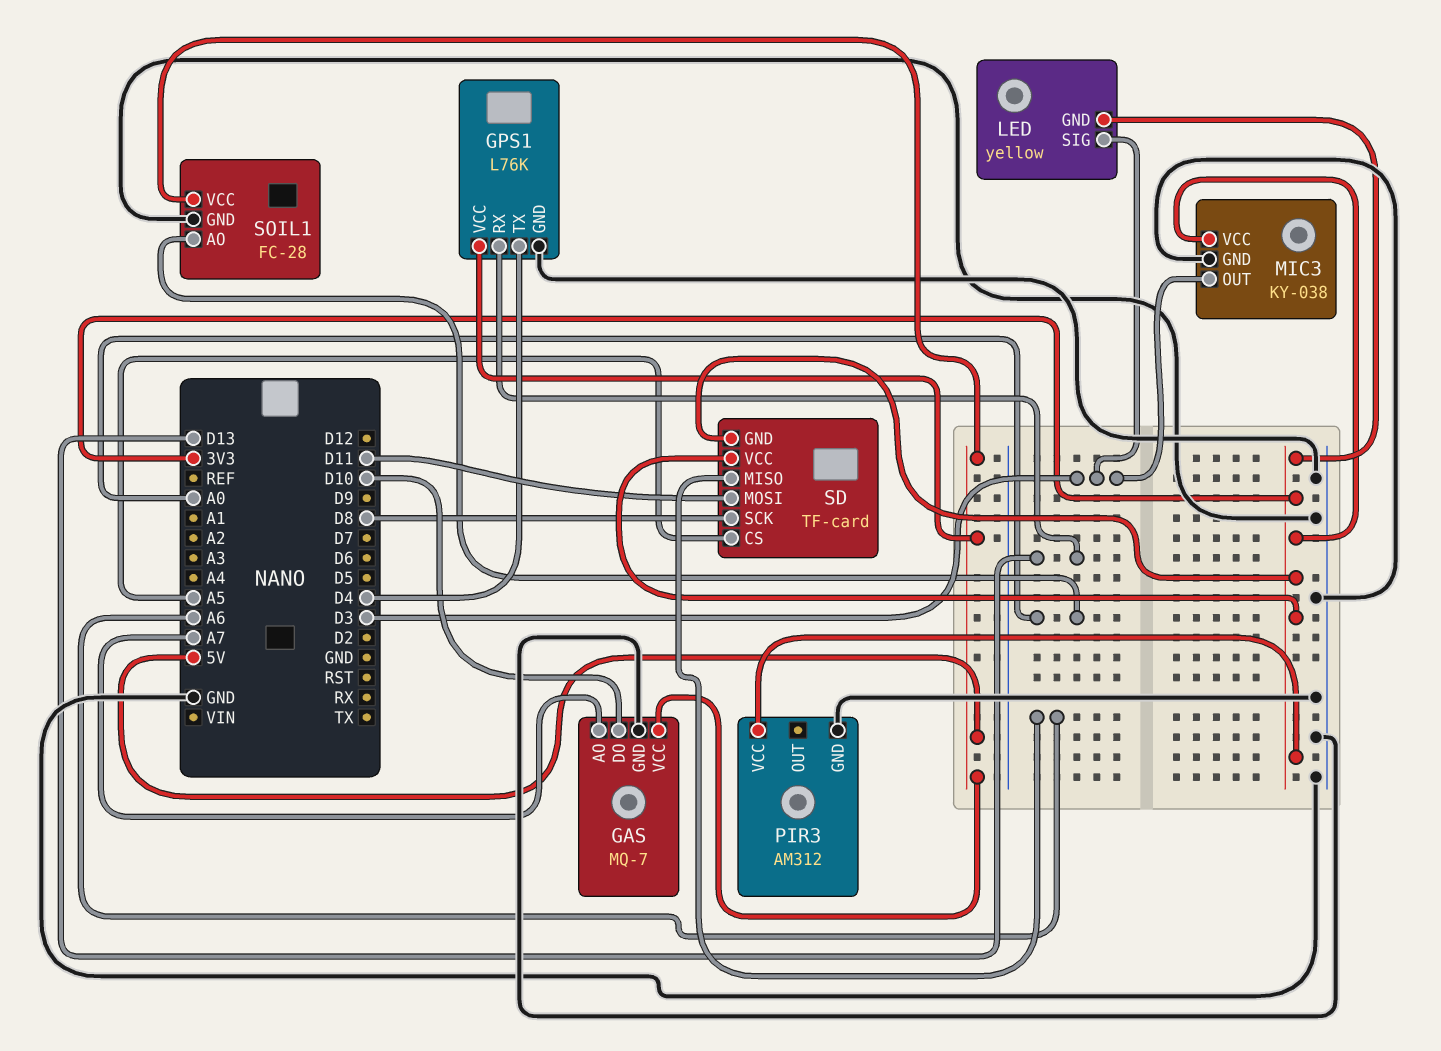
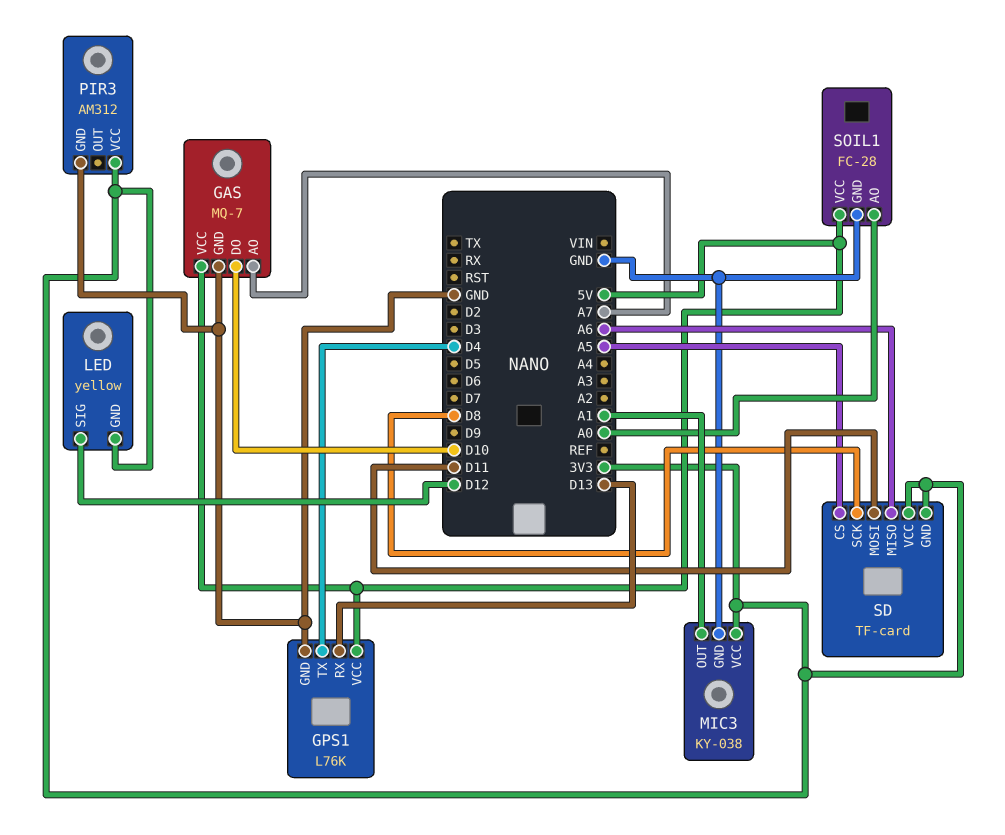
LED pin SIG: D3 -> D12
MIC3 pin OUT: D3 -> A1

